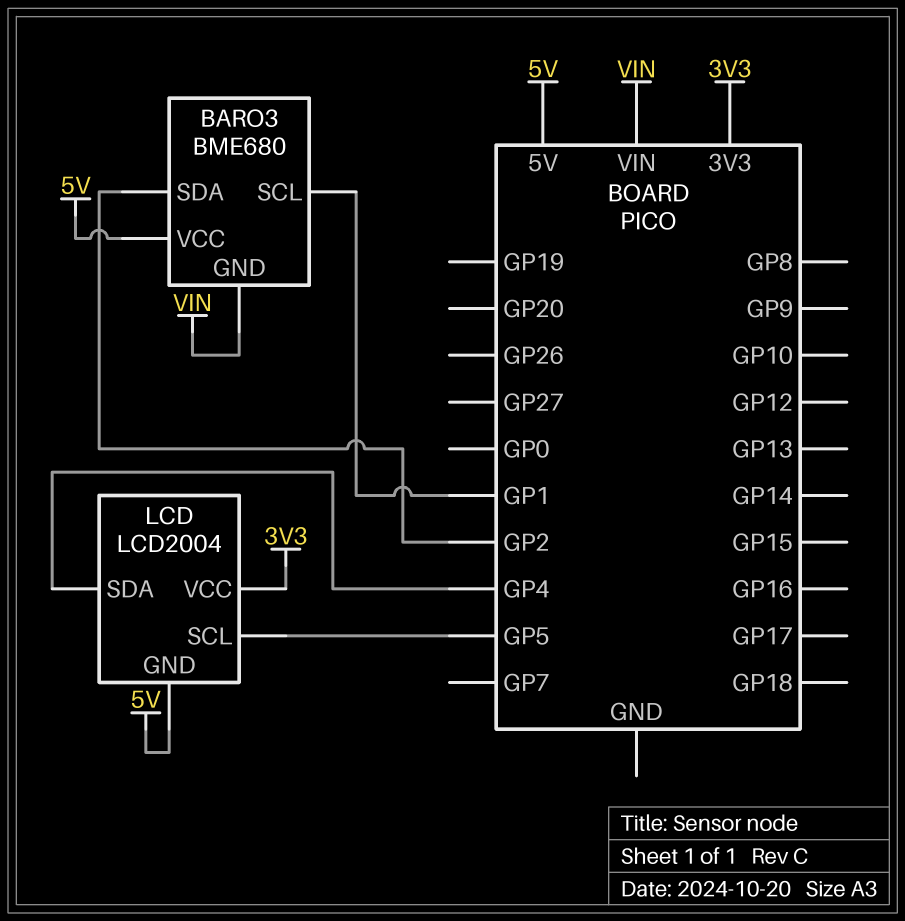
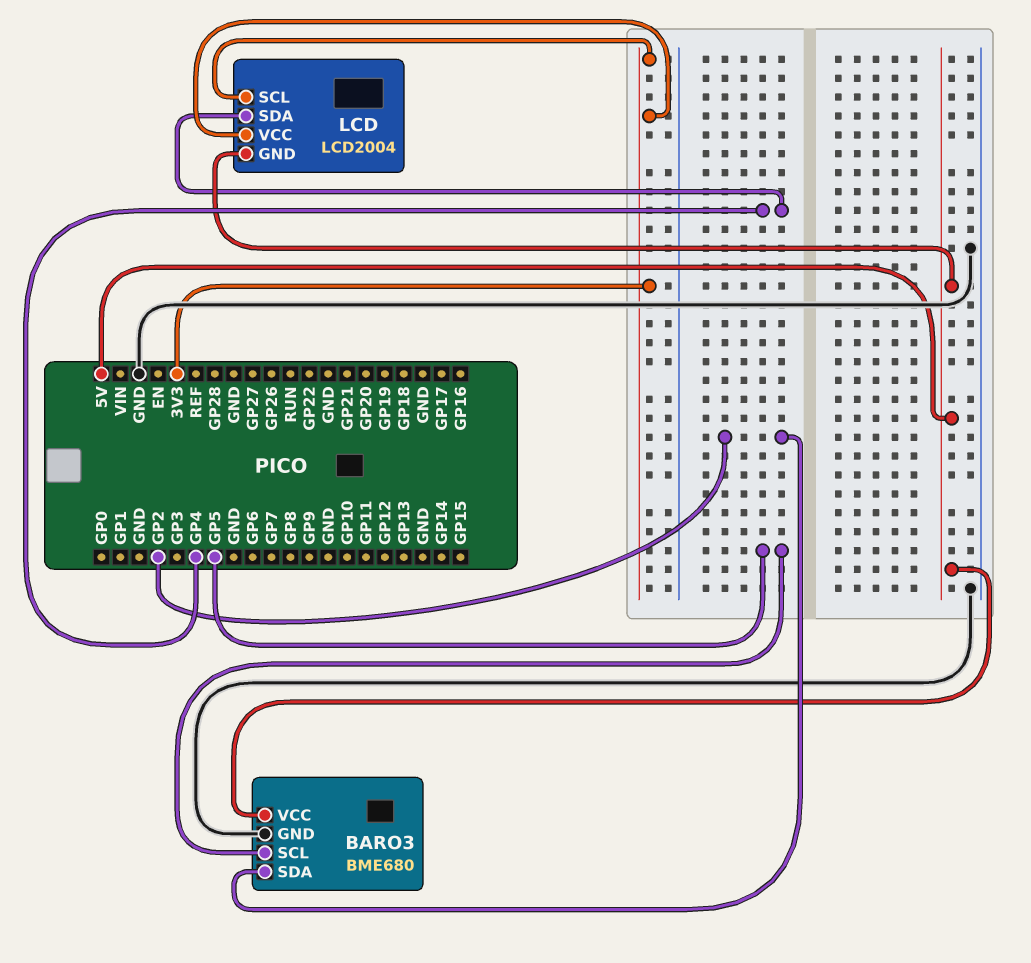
BARO3 pin GND: VIN -> GND
BARO3 pin SCL: GP1 -> GP5
LCD pin SCL: GP5 -> 3V3

